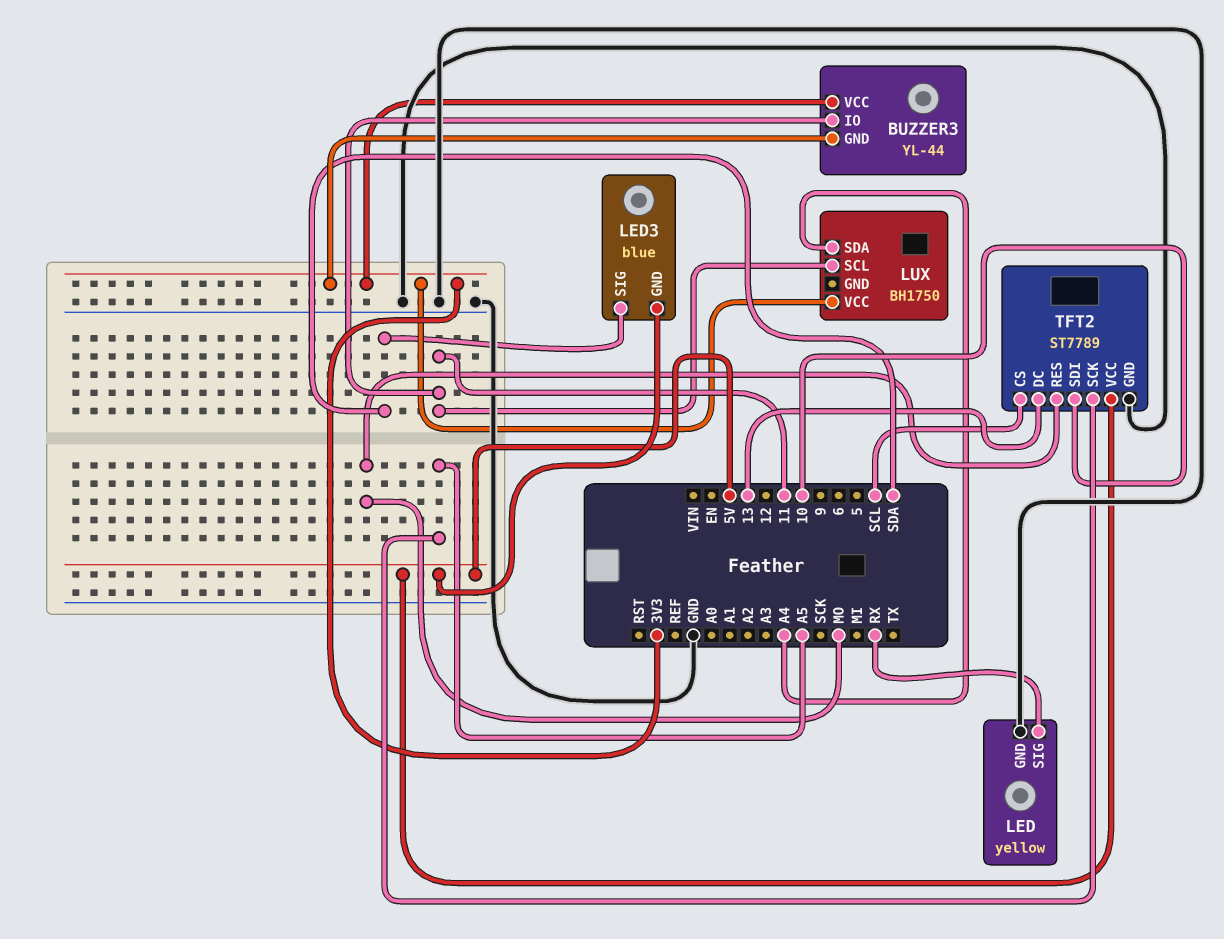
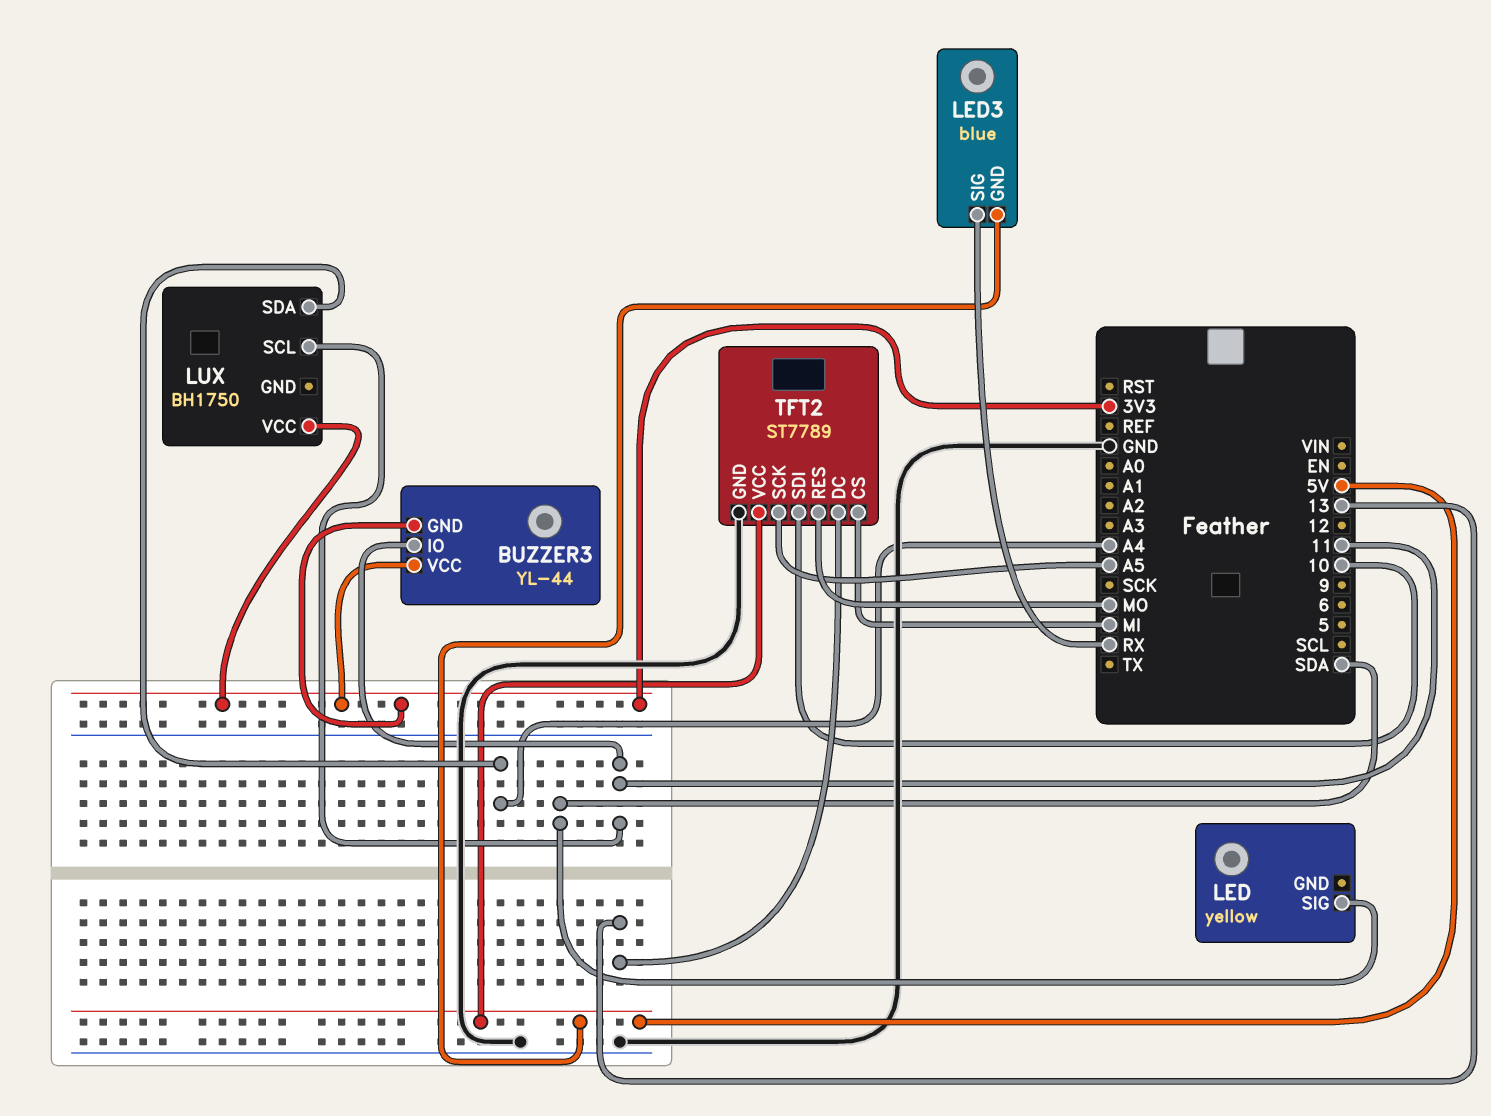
LED pin GND: GND -> none
LED pin SIG: RX -> SDA
LED3 pin SIG: SDA -> RX
TFT2 pin CS: SCL -> MI

